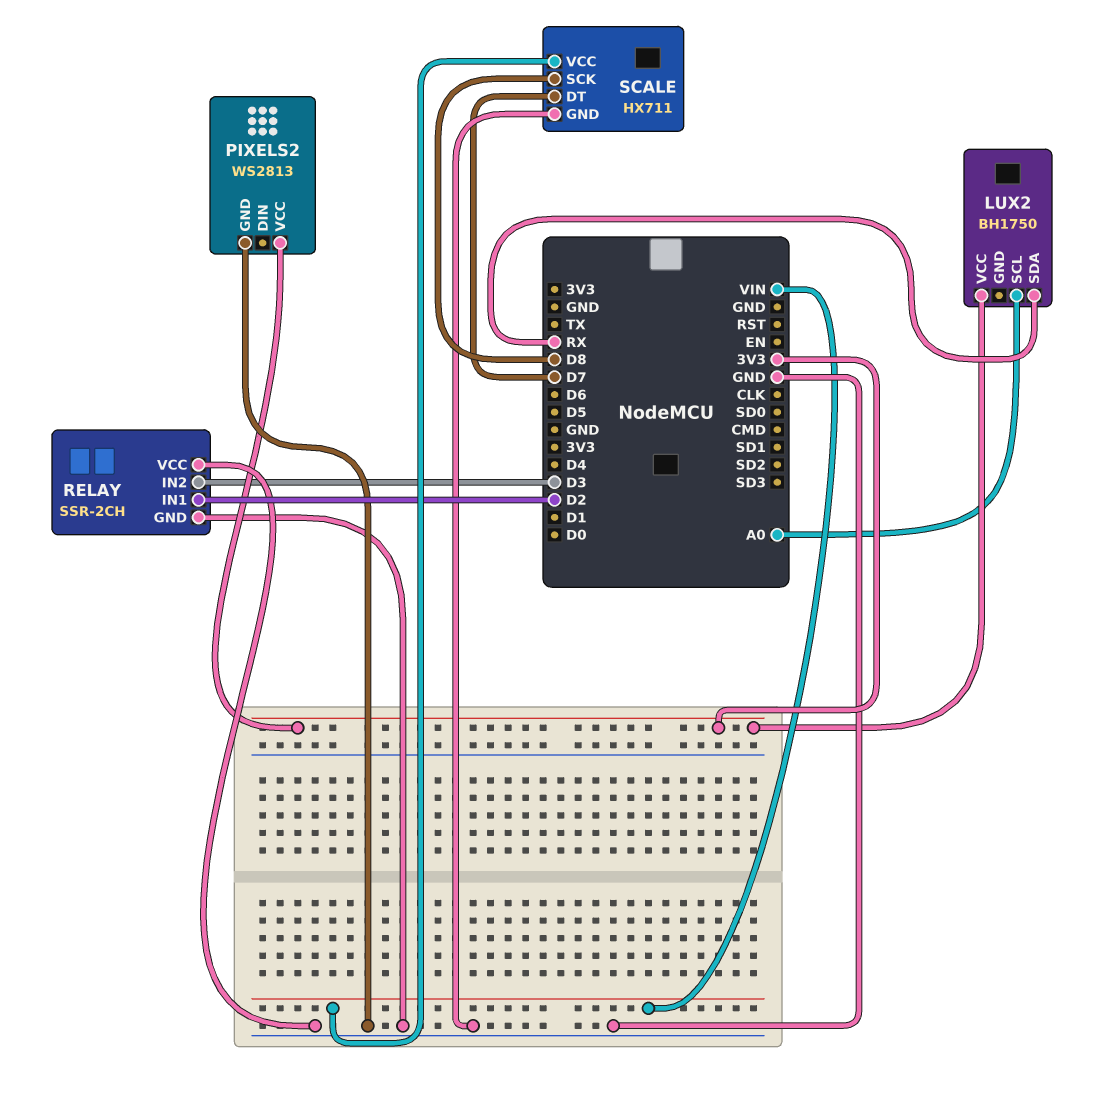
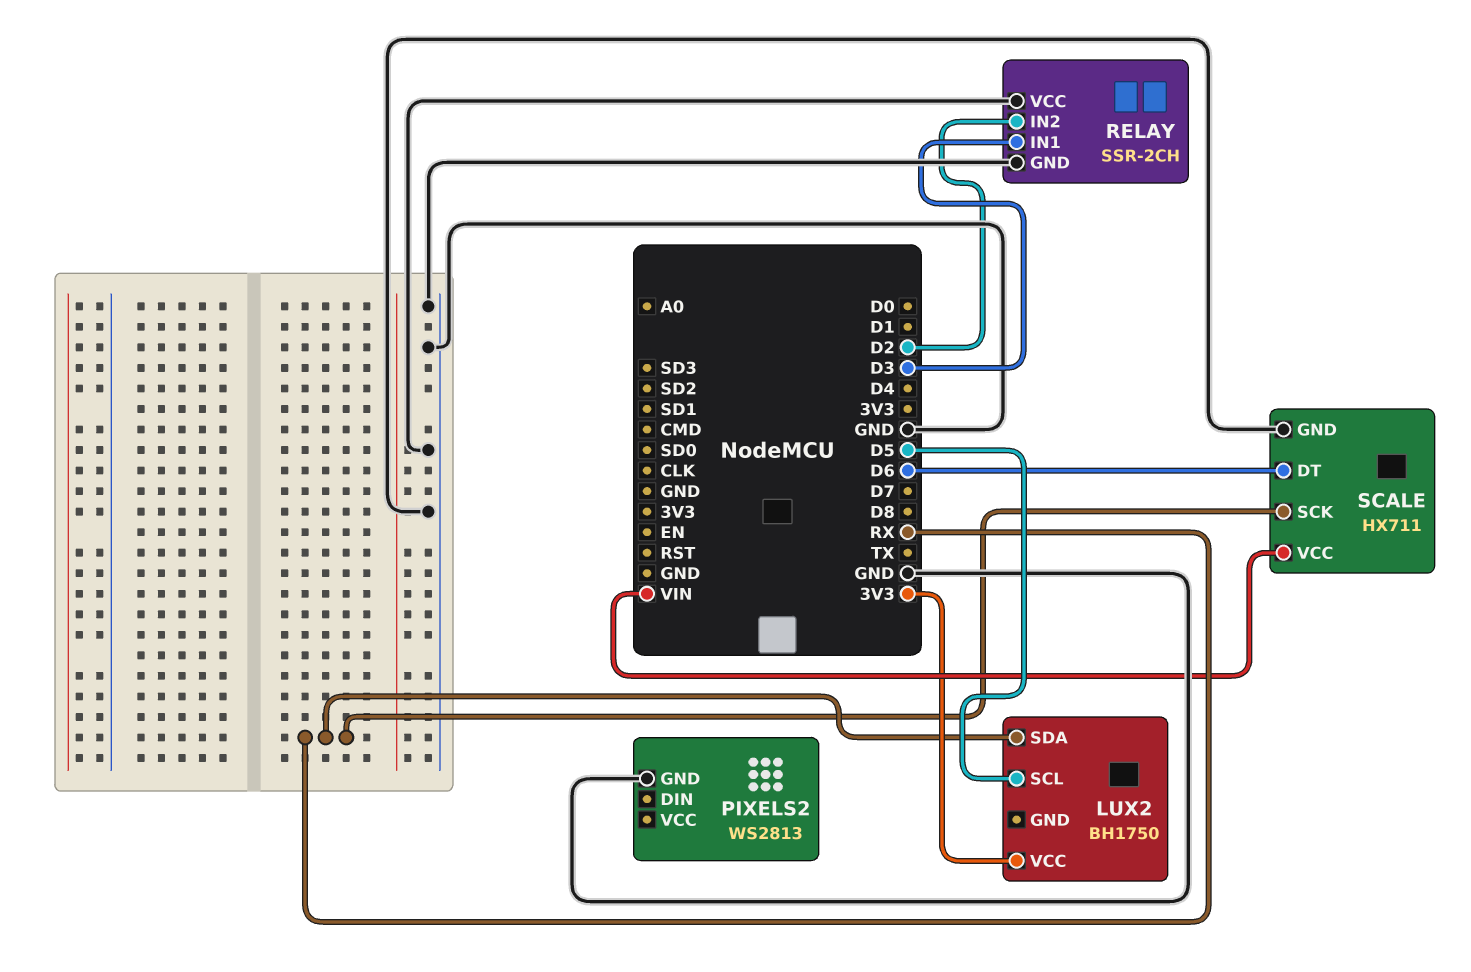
LUX2 pin SCL: A0 -> D5
PIXELS2 pin VCC: 3V3 -> none
RELAY pin IN1: D2 -> D3
RELAY pin IN2: D3 -> D2
SCALE pin DT: D7 -> D6
SCALE pin SCK: D8 -> RX

